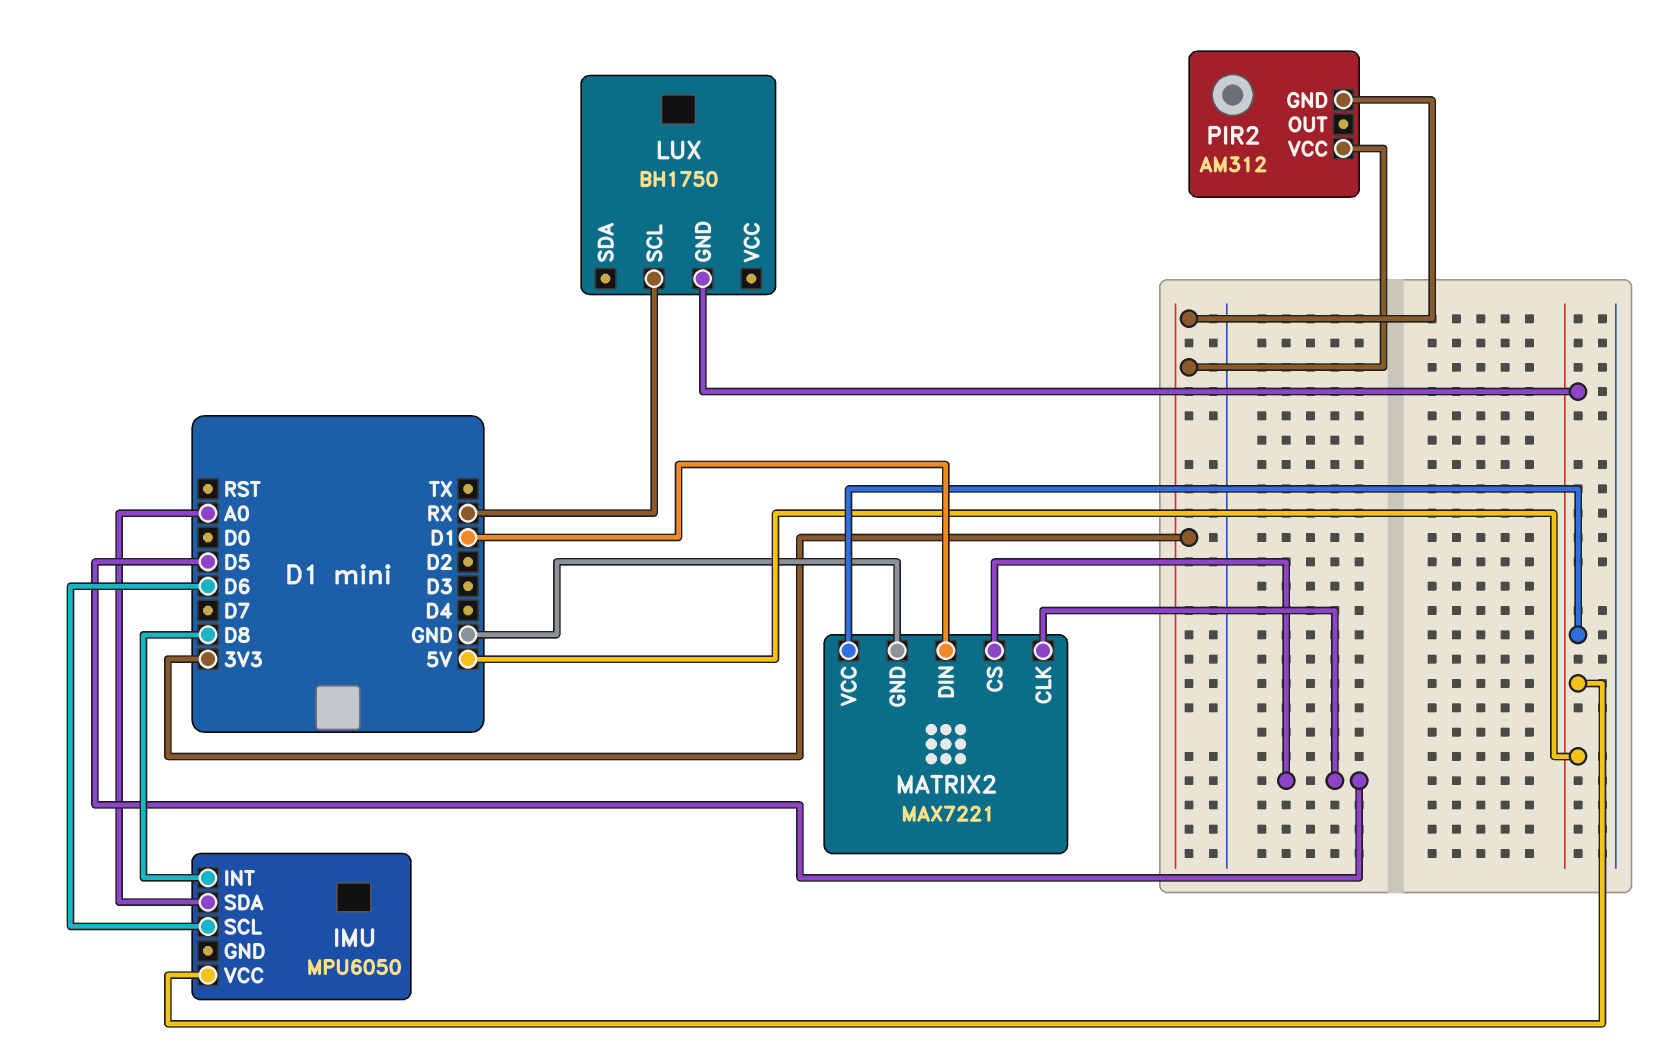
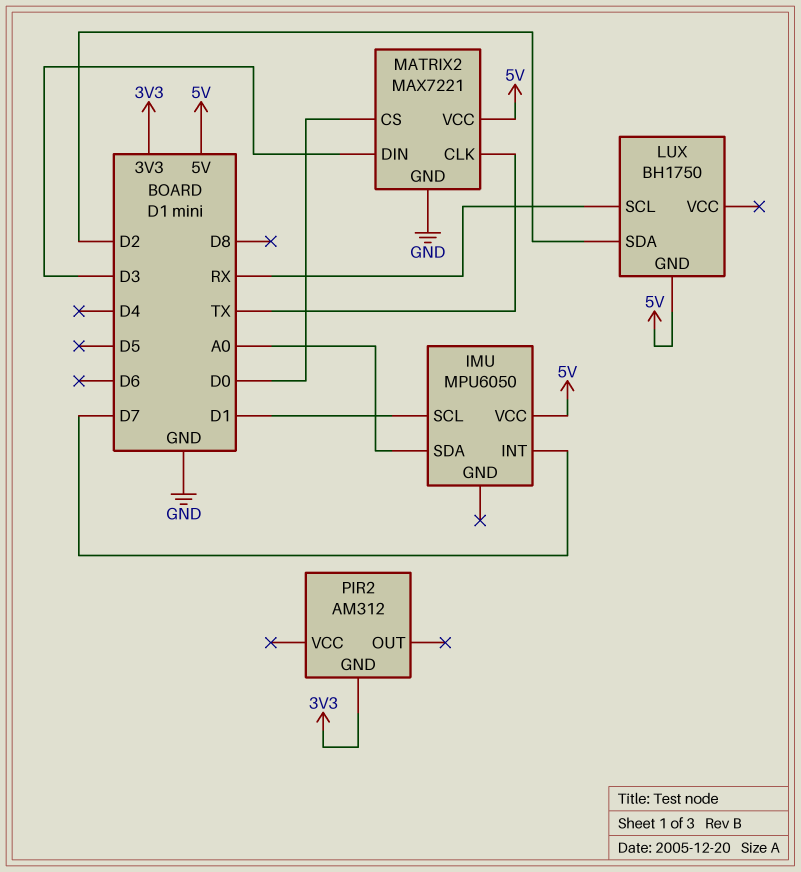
IMU pin INT: D8 -> D7
IMU pin SCL: D6 -> D1
LUX pin SDA: none -> D2
MATRIX2 pin CLK: D5 -> TX
MATRIX2 pin CS: D5 -> D0
MATRIX2 pin DIN: D1 -> D3
PIR2 pin VCC: 3V3 -> none

